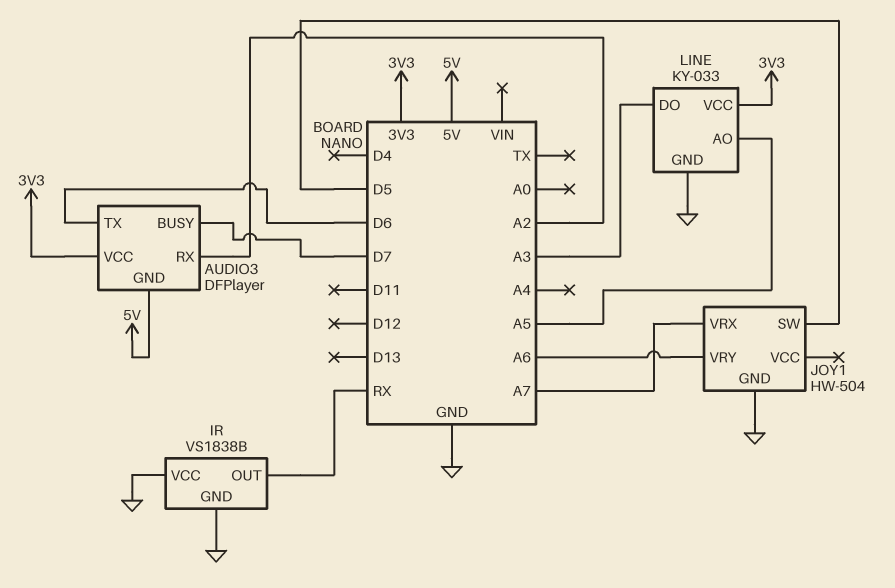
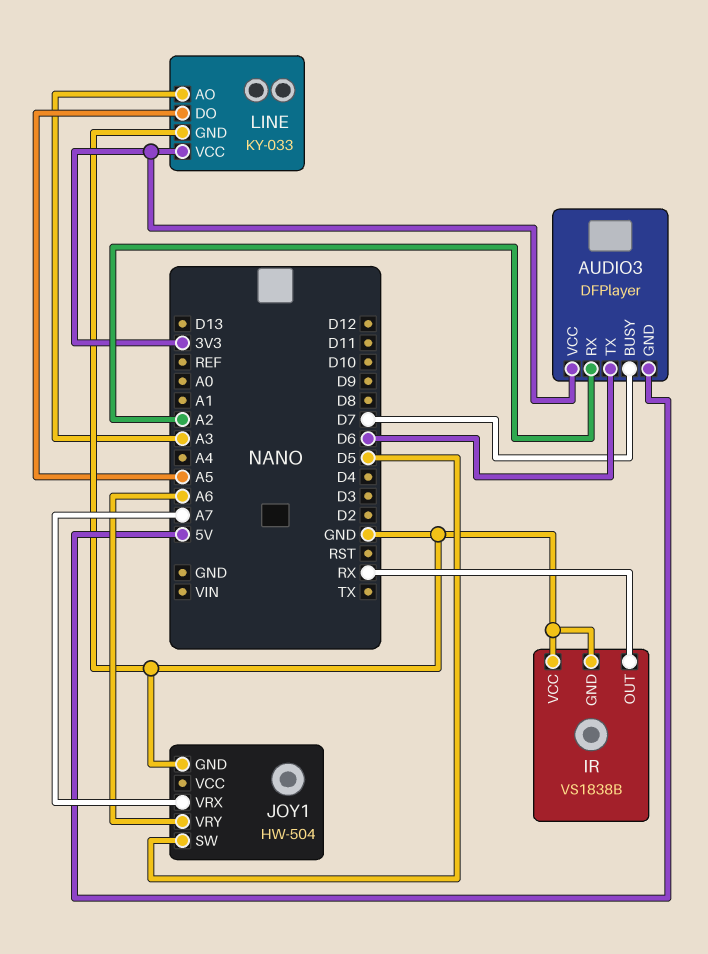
LINE pin AO: A5 -> A3
LINE pin DO: A3 -> A5

